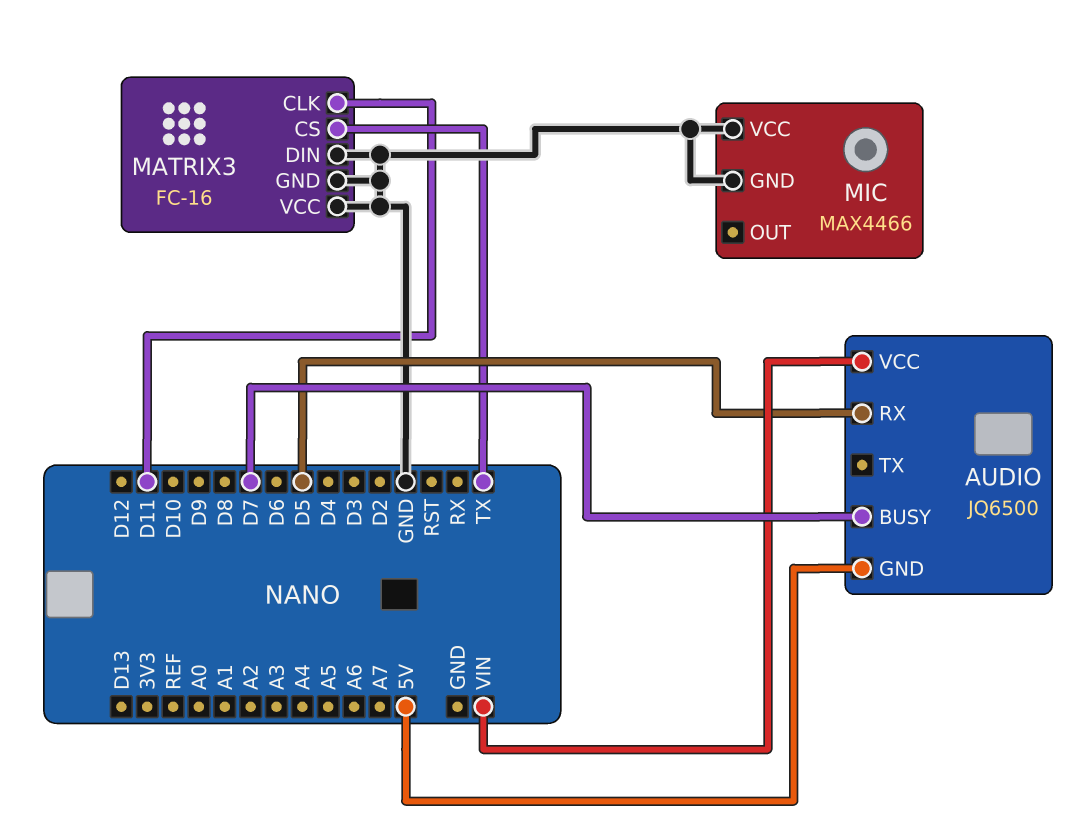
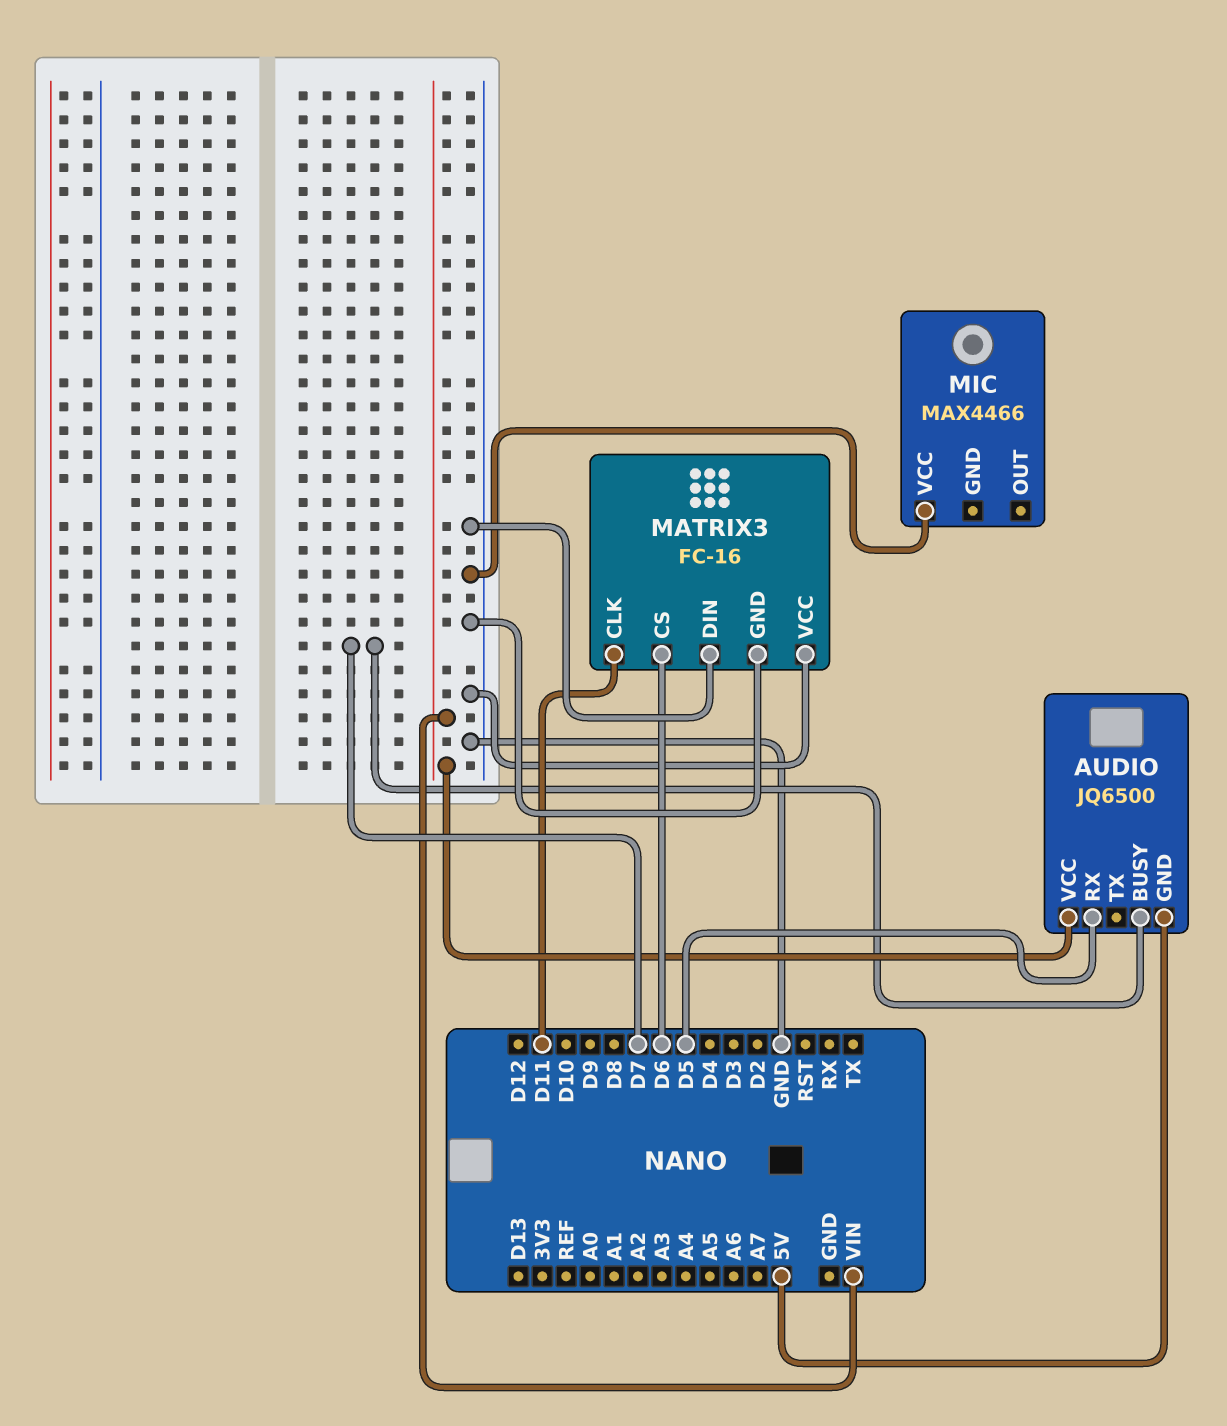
MATRIX3 pin CS: TX -> D6
MIC pin GND: GND -> none

